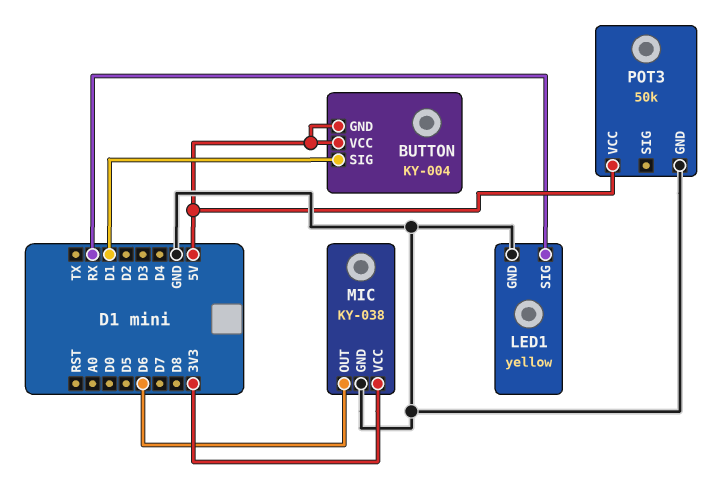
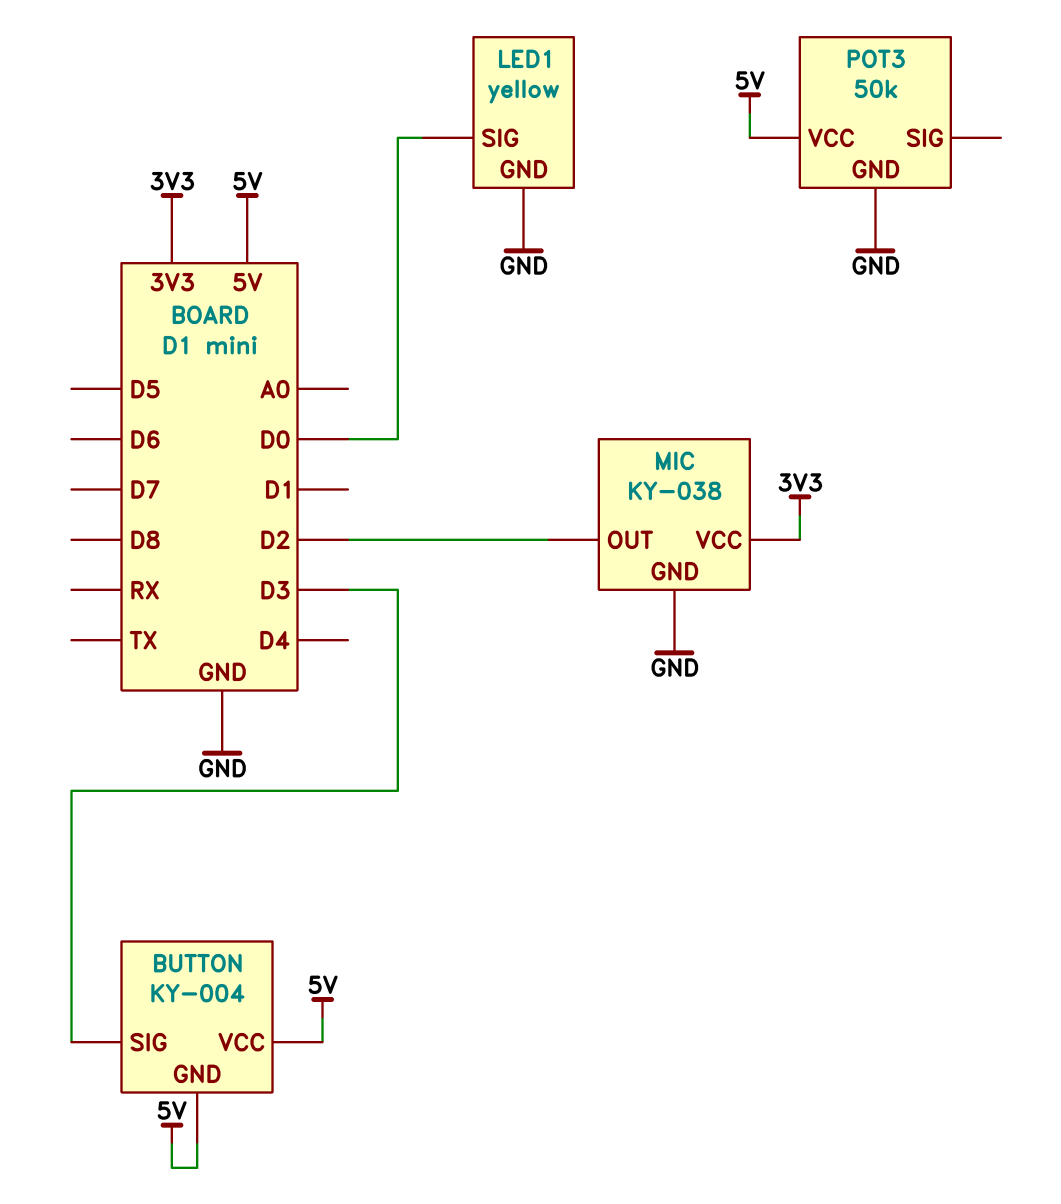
BUTTON pin SIG: D1 -> D3
LED1 pin SIG: RX -> D0
MIC pin OUT: D6 -> D2

